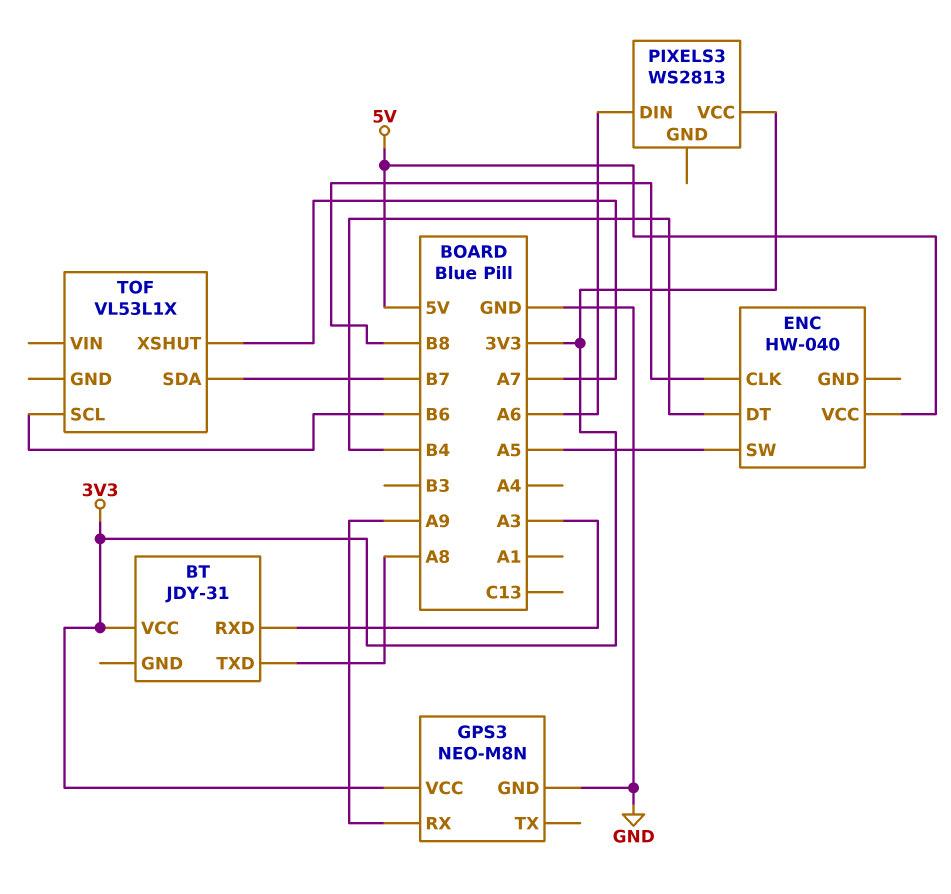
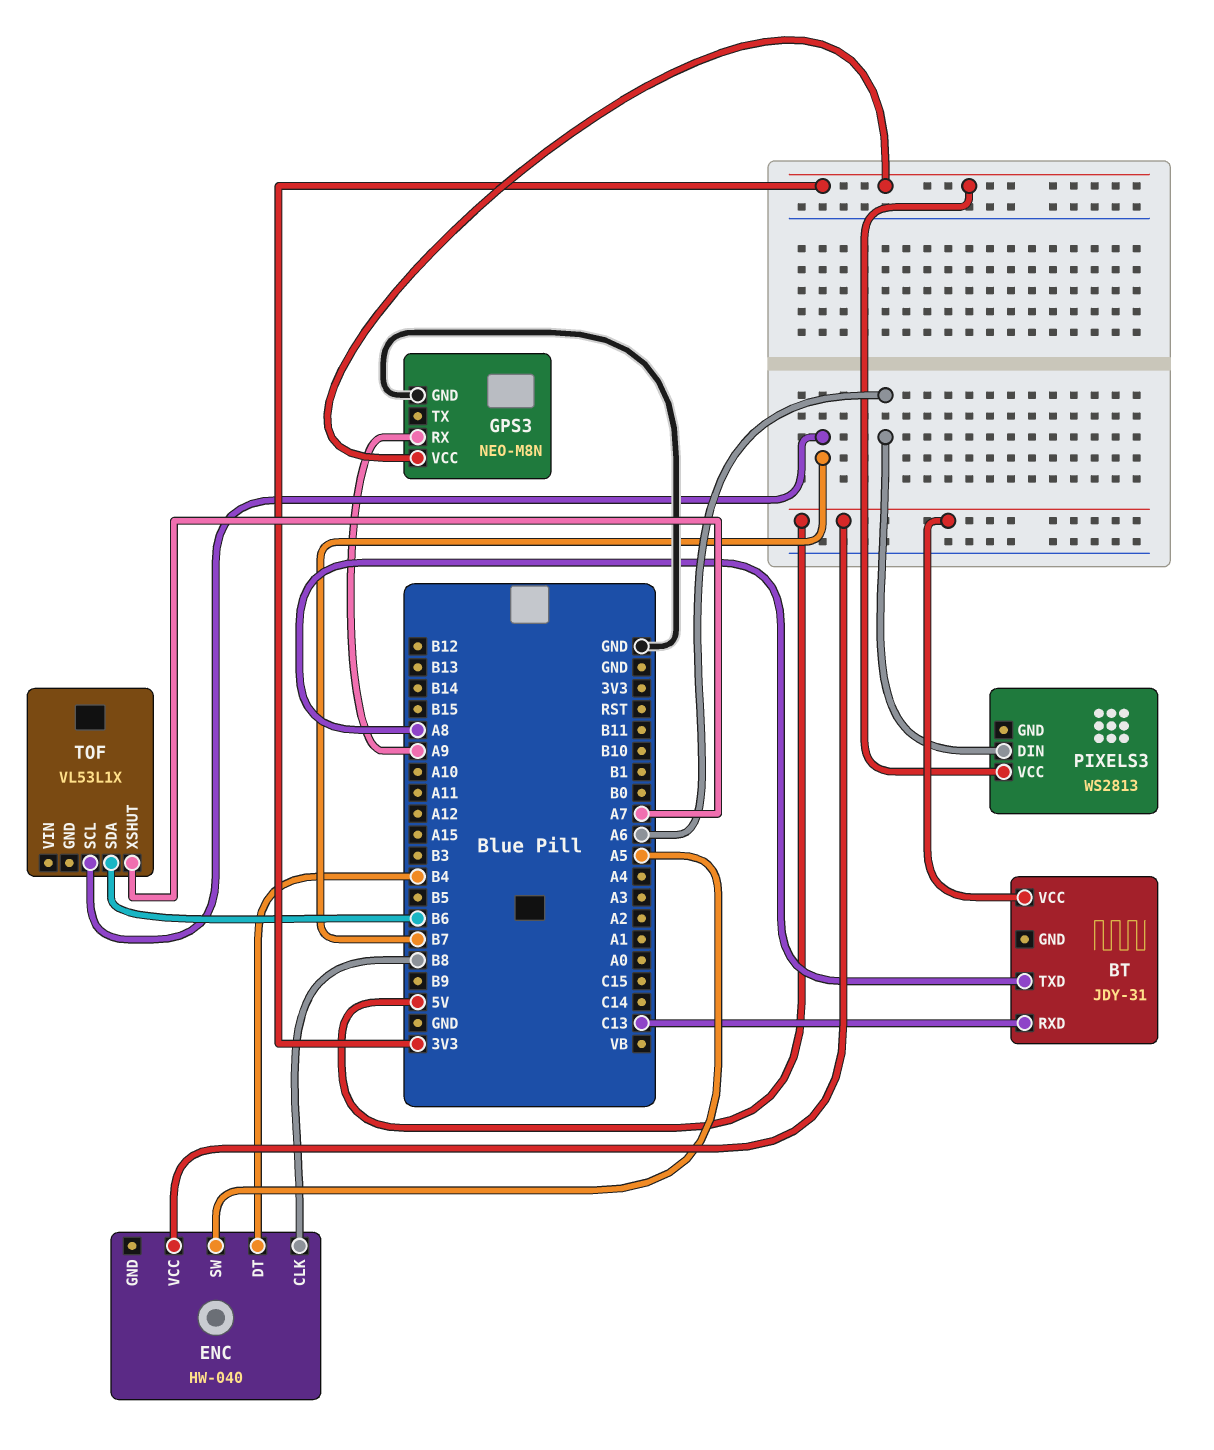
BT pin RXD: A3 -> C13
BT pin VCC: 3V3 -> 5V
TOF pin SCL: B6 -> B7
TOF pin SDA: B7 -> B6

